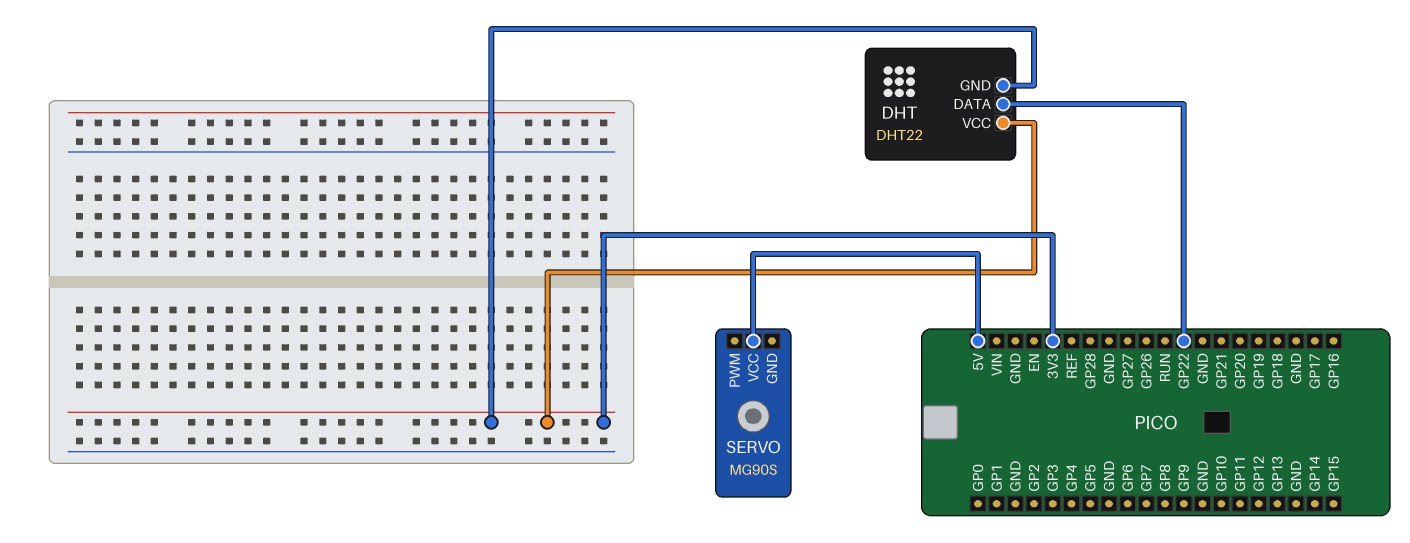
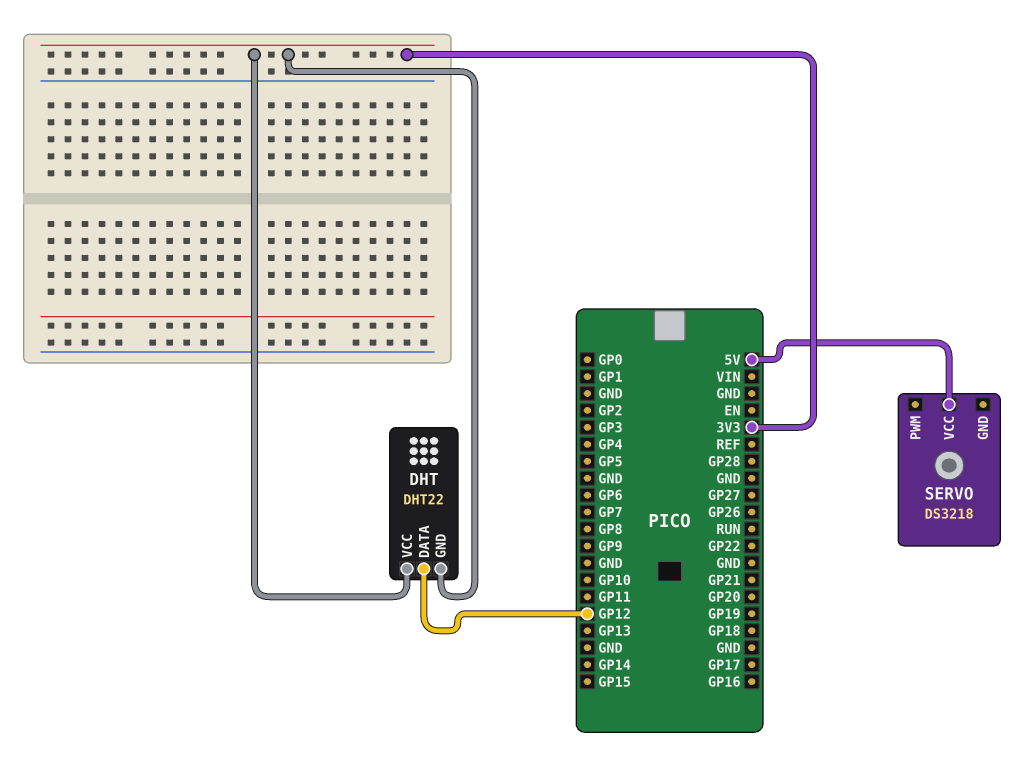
DHT pin DATA: GP22 -> GP12
SERVO: MG90S -> DS3218

